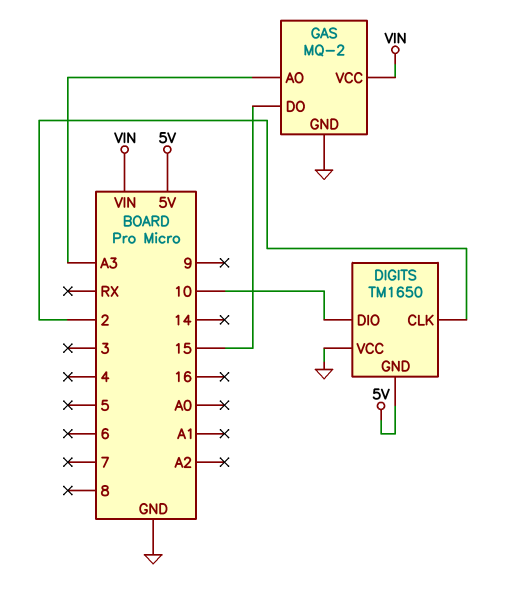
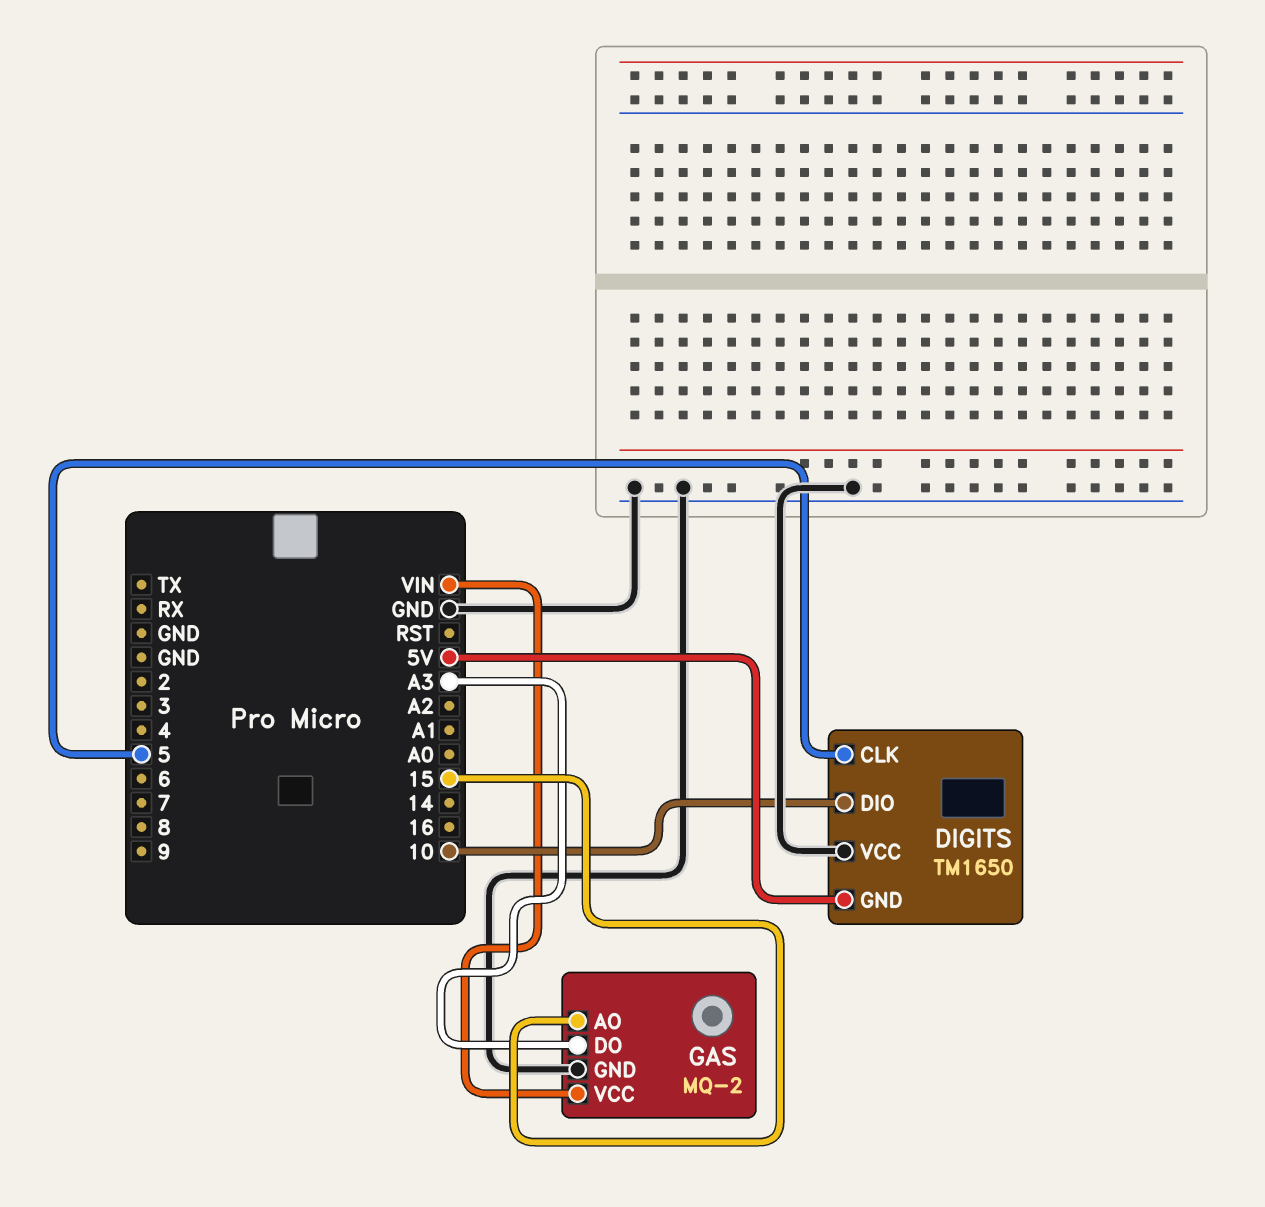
DIGITS pin CLK: 2 -> 5
GAS pin AO: A3 -> 15
GAS pin DO: 15 -> A3

